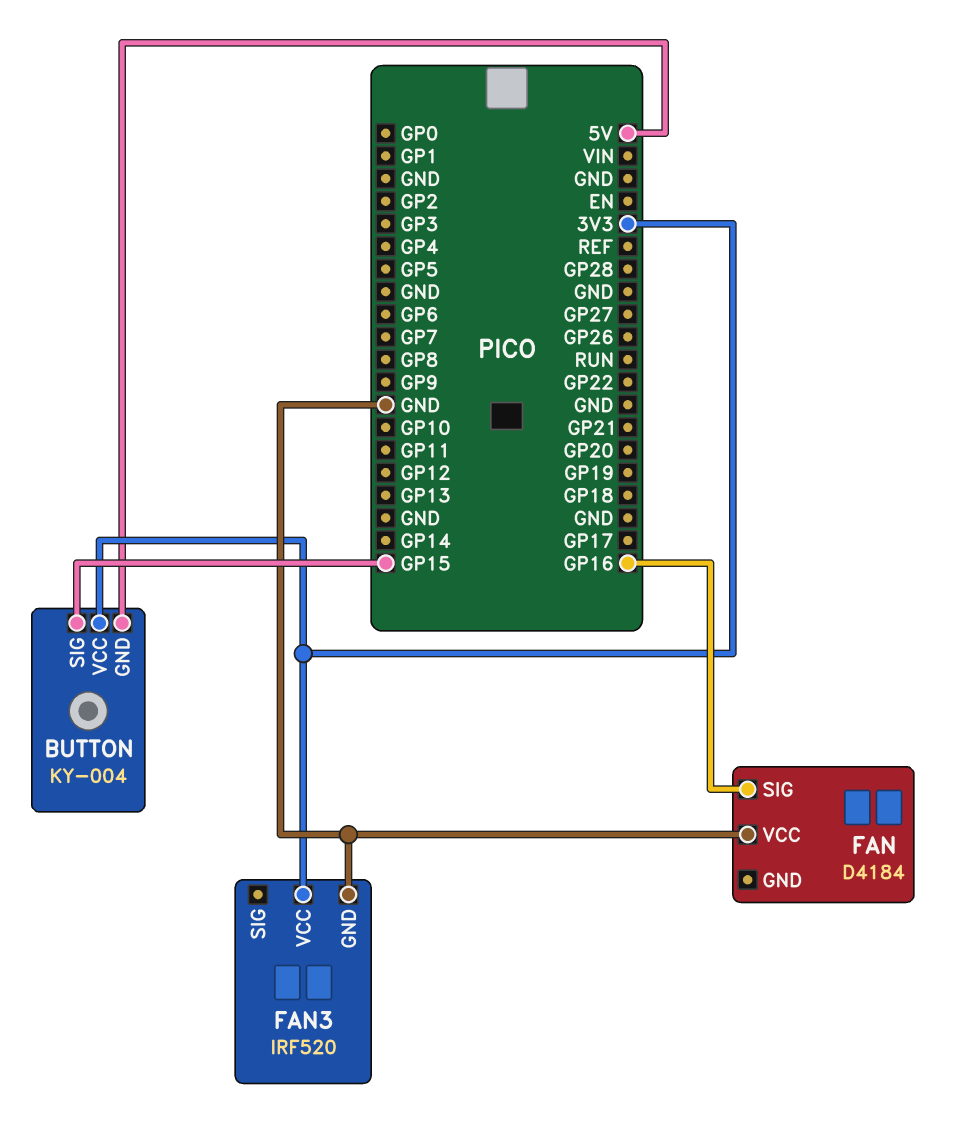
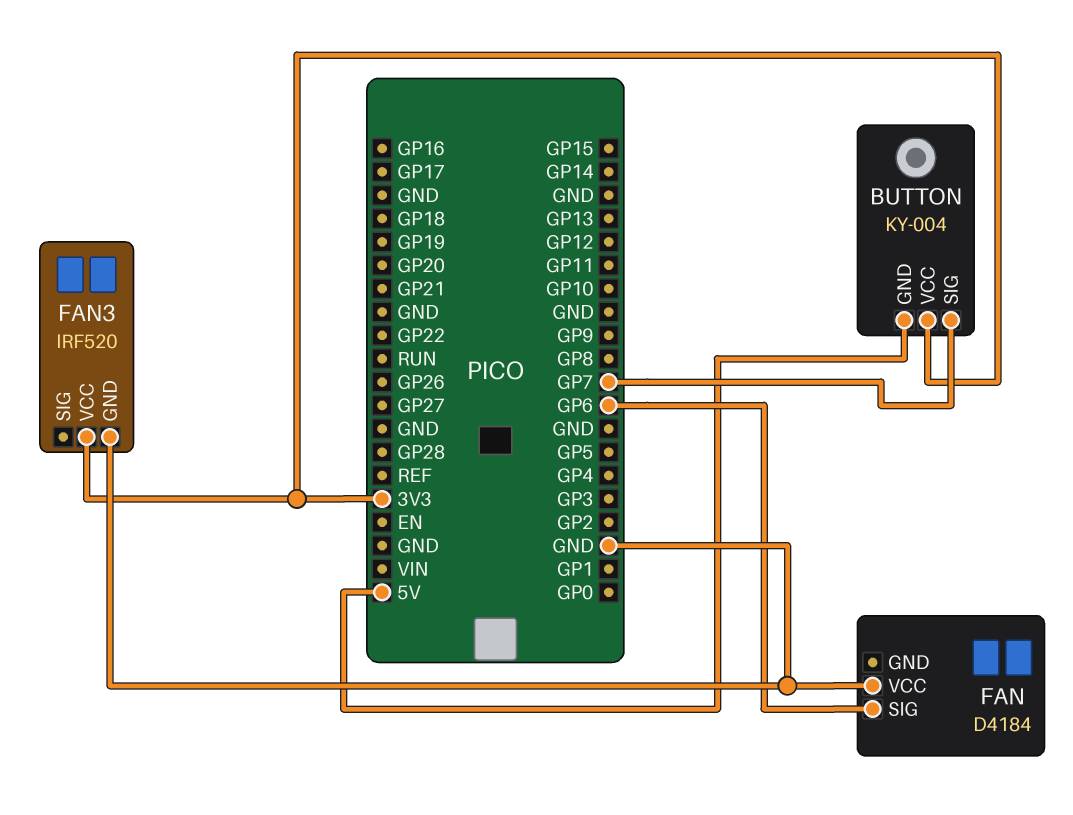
BUTTON pin SIG: GP15 -> GP7
FAN pin SIG: GP16 -> GP6

